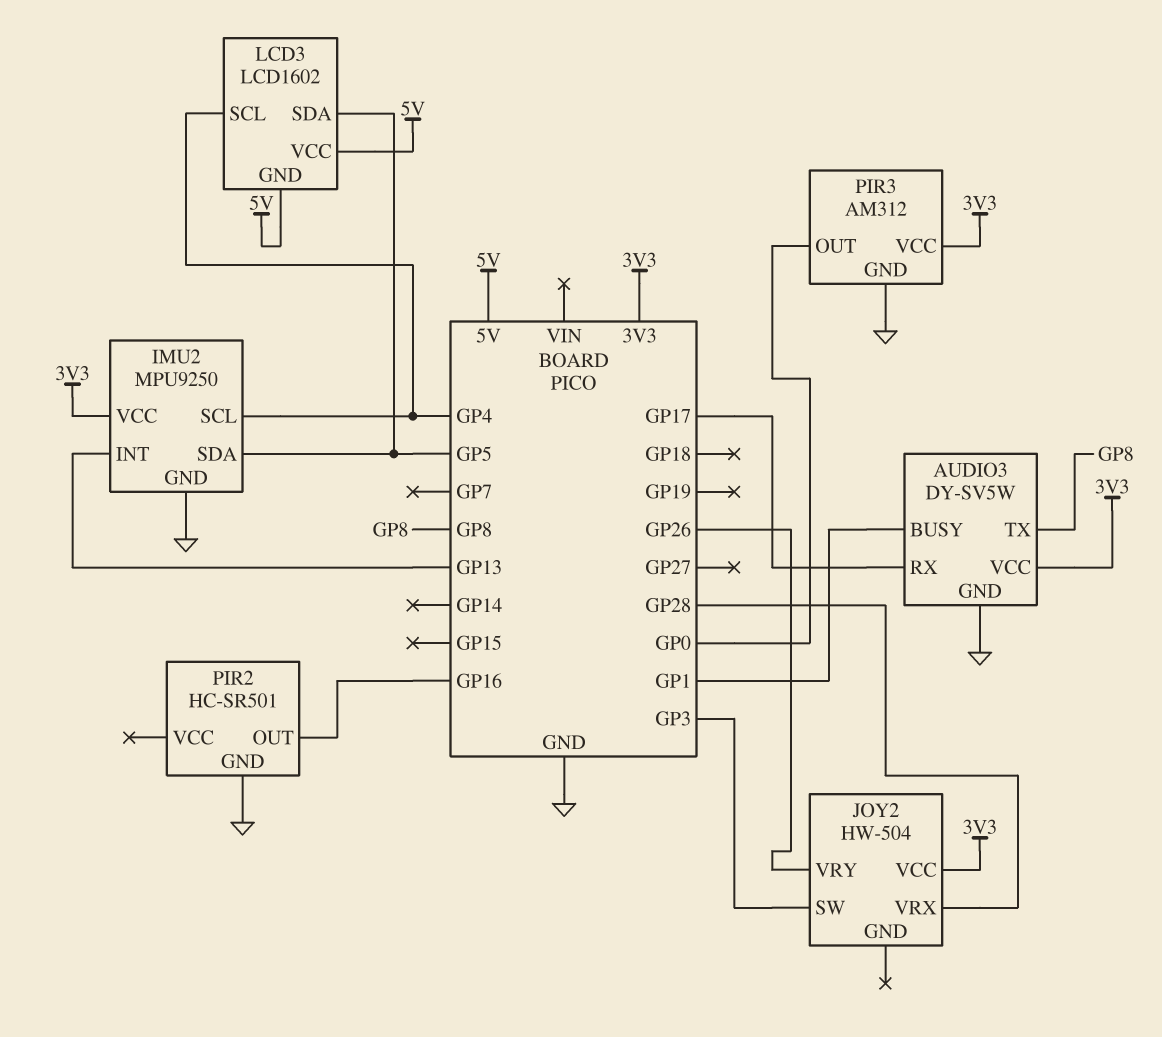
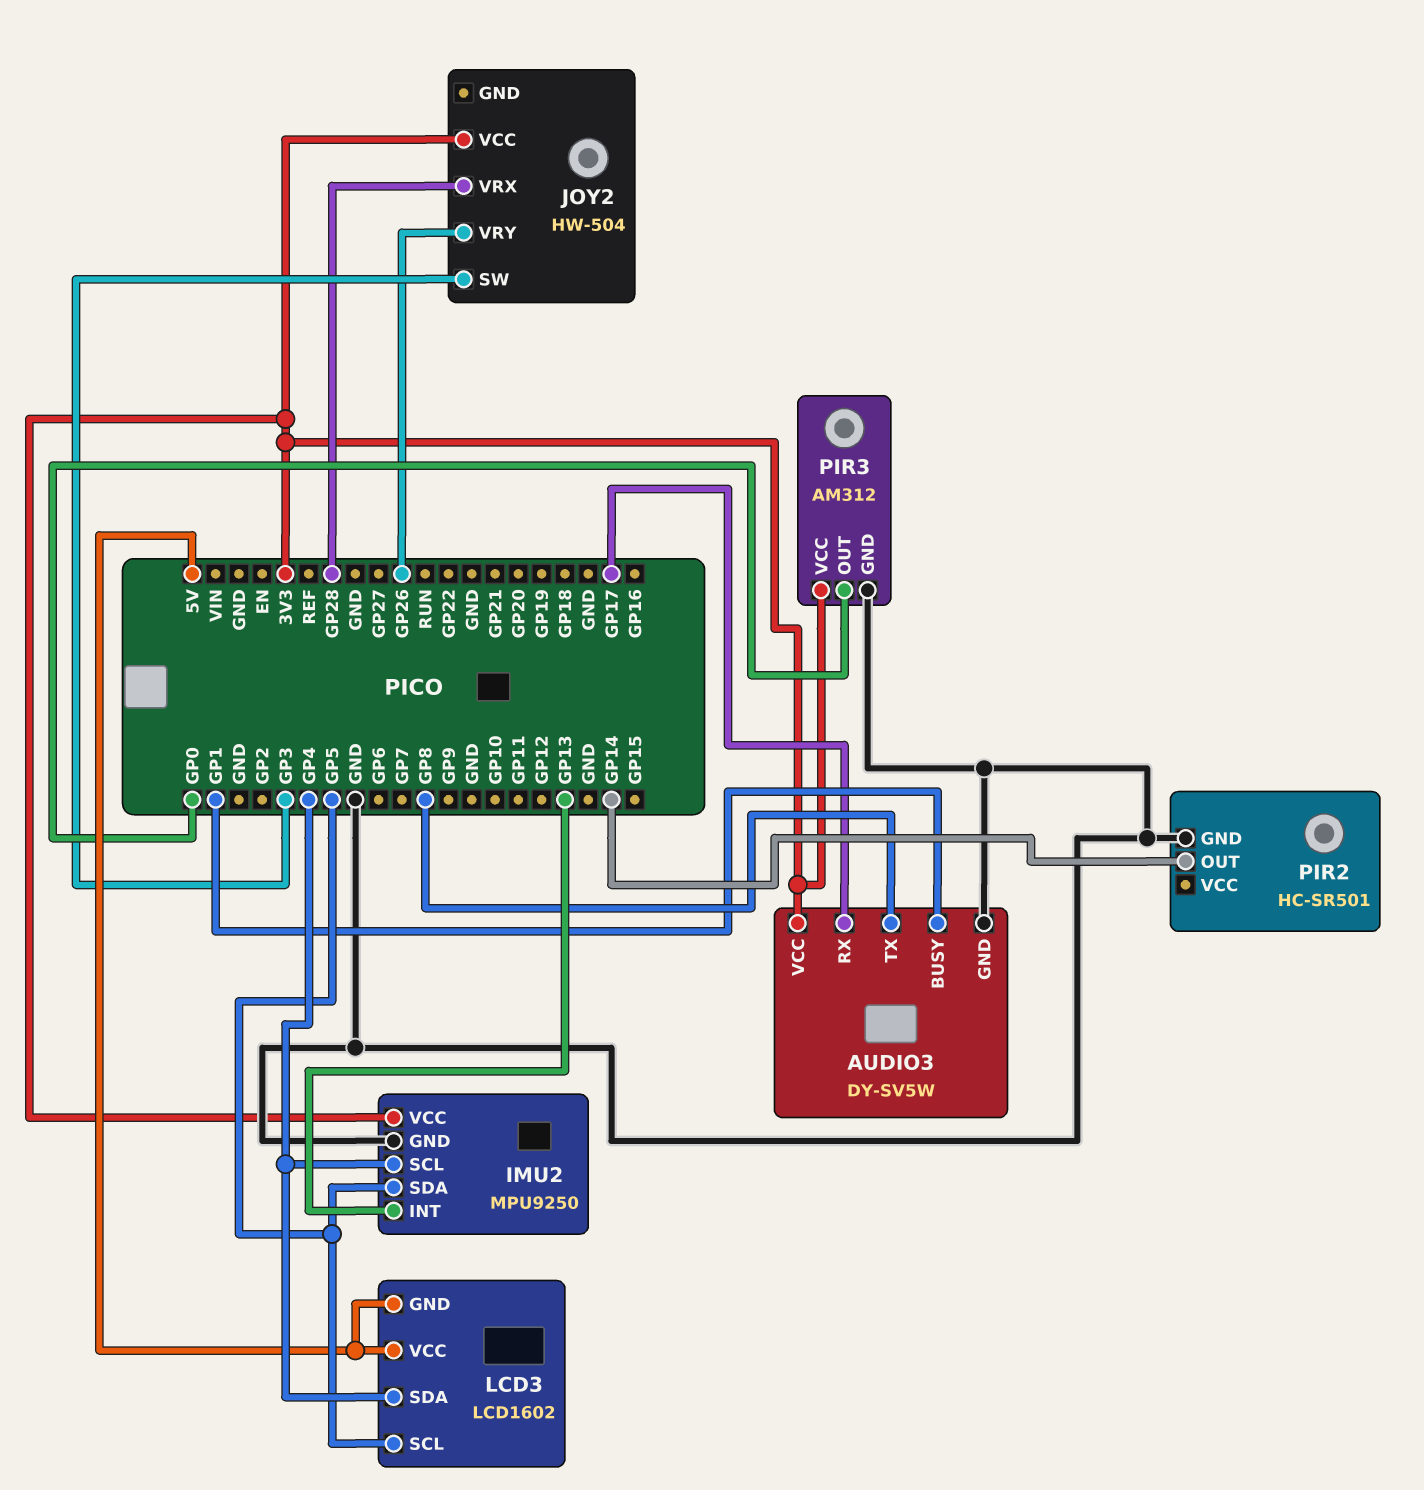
LCD3 pin SCL: GP4 -> GP5
LCD3 pin SDA: GP5 -> GP4
PIR2 pin OUT: GP16 -> GP14

